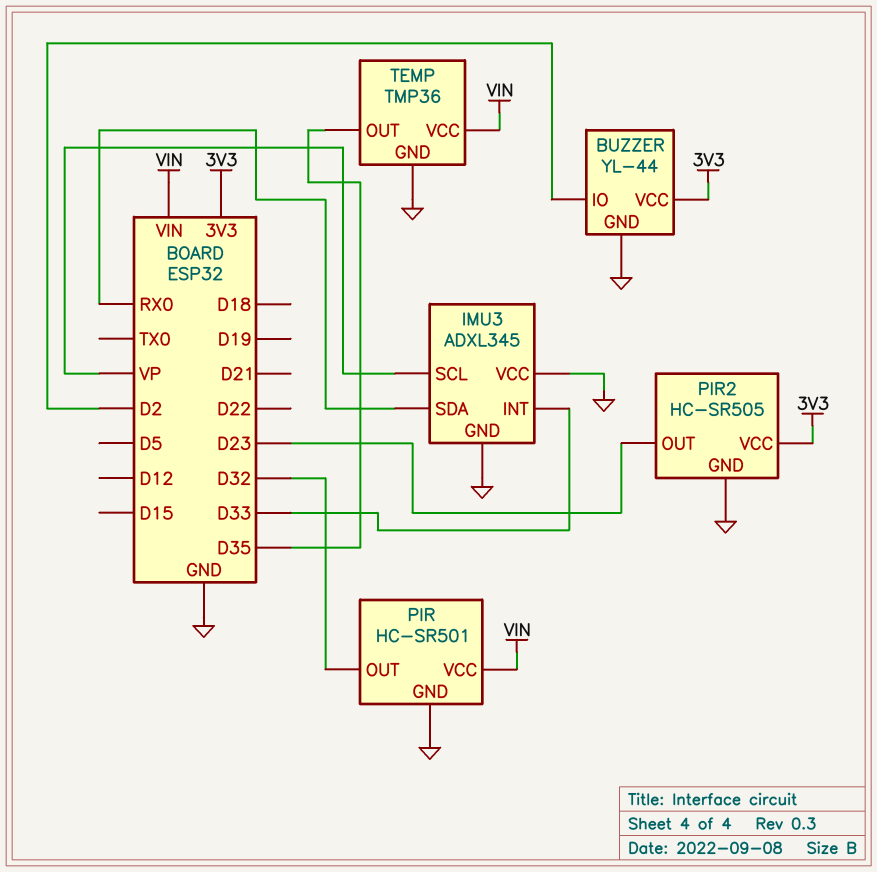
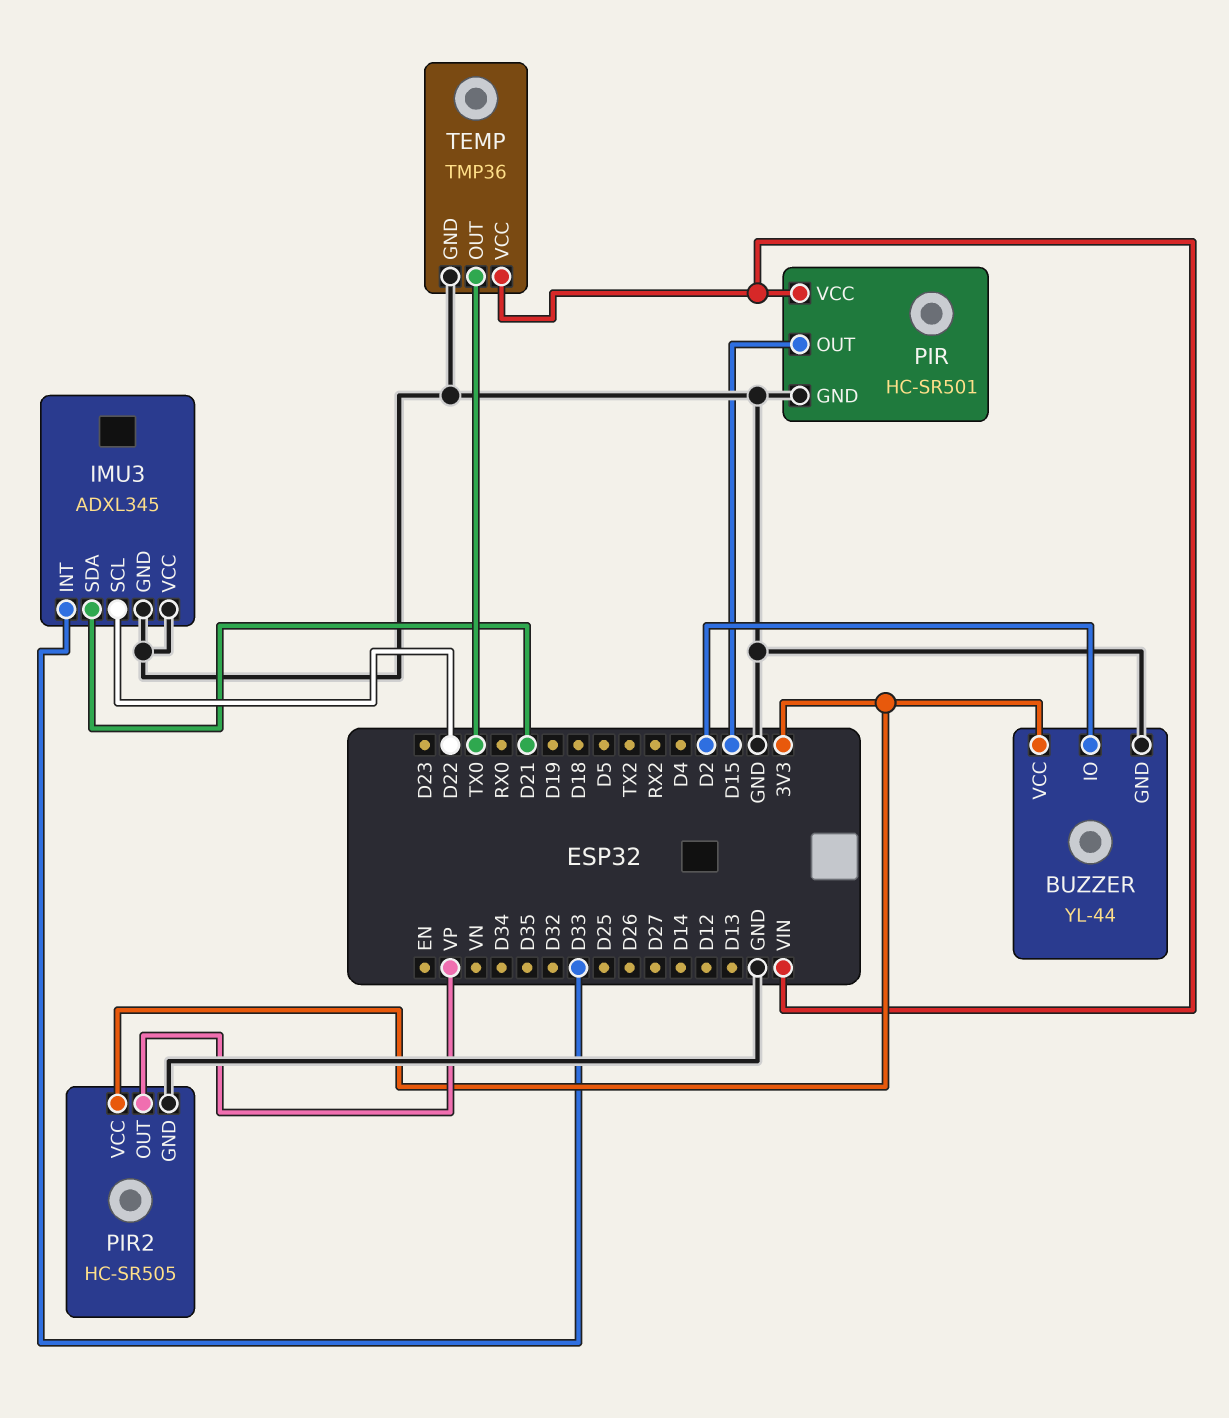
IMU3 pin SCL: VP -> D22
IMU3 pin SDA: RX0 -> D21
PIR pin OUT: D32 -> D15
PIR2 pin OUT: D23 -> VP
TEMP pin OUT: D35 -> TX0

